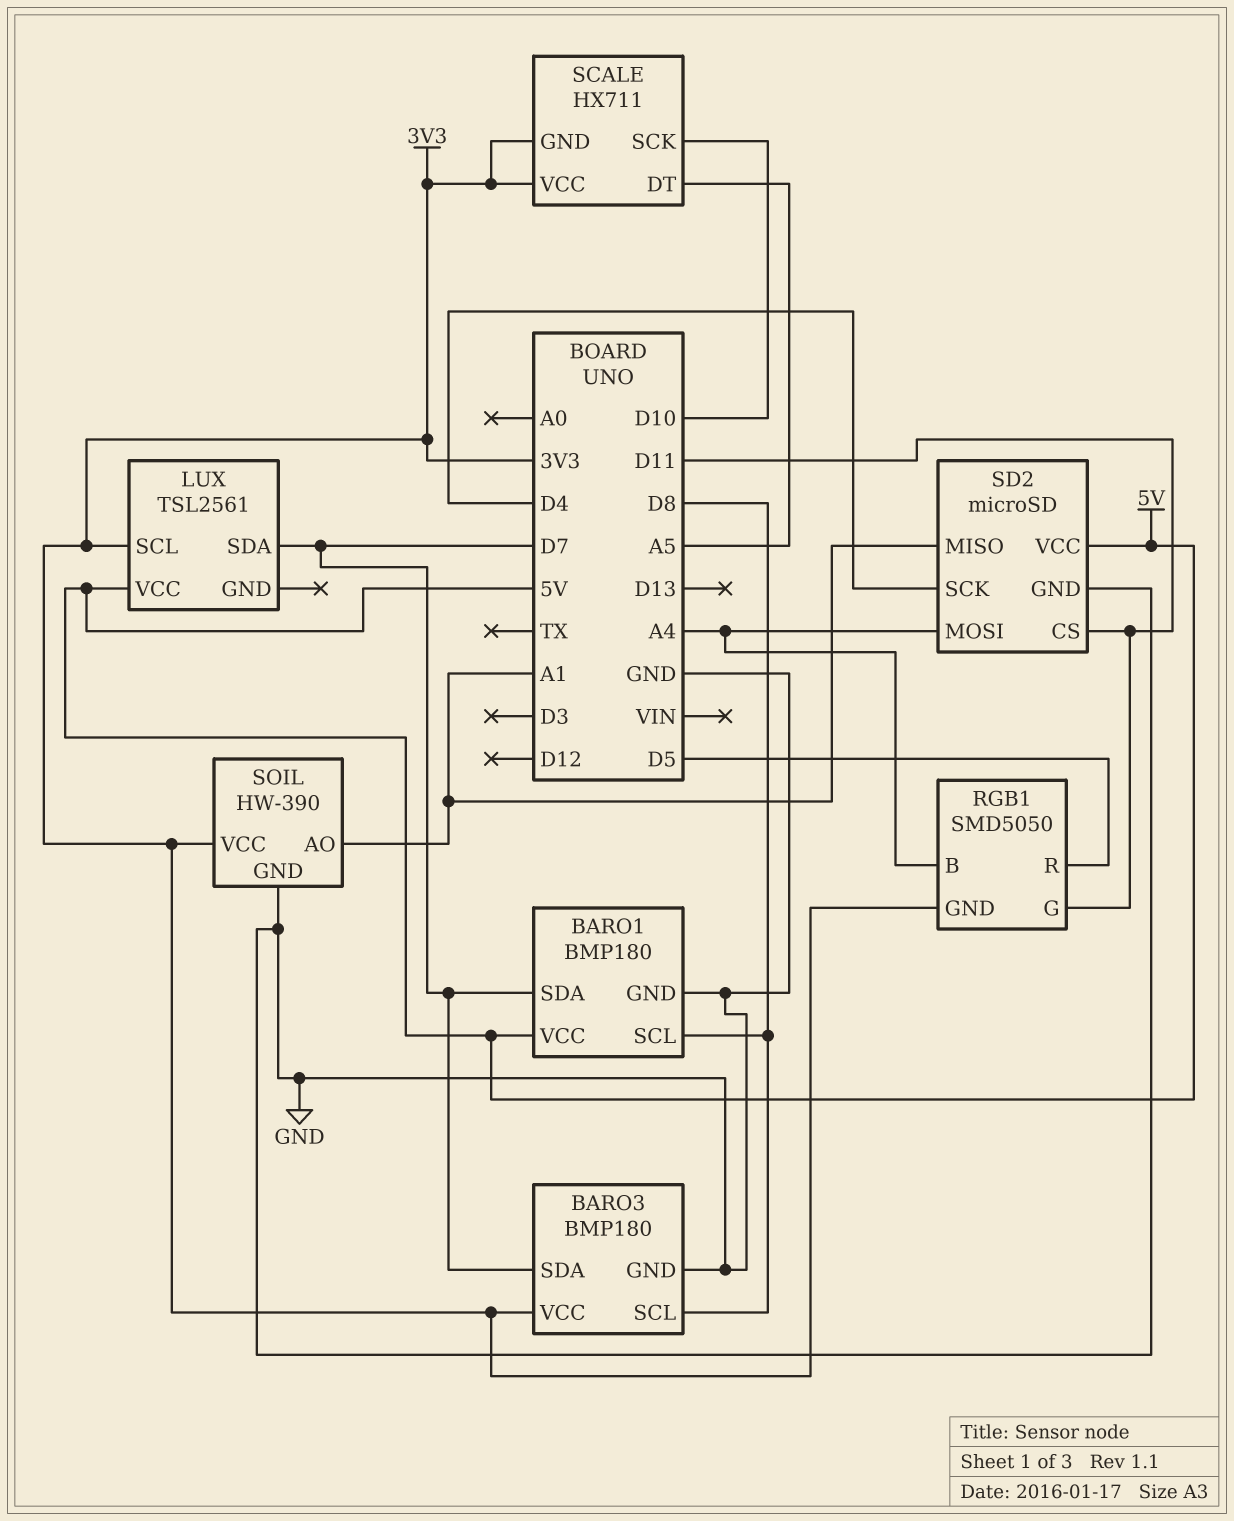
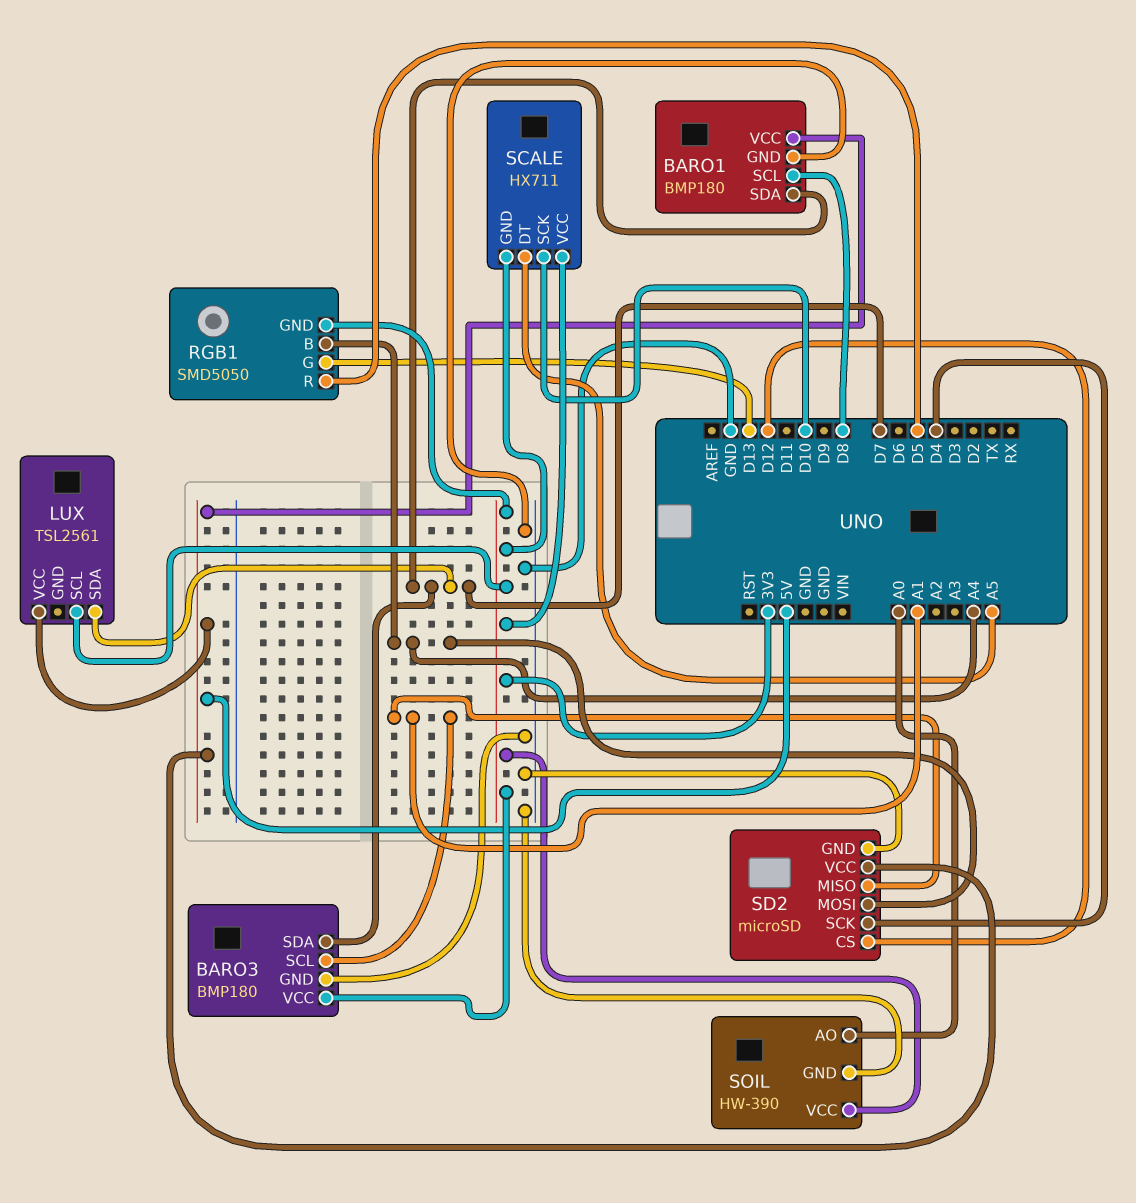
BARO3 pin SCL: D8 -> A1
RGB1 pin G: D11 -> D13
SD2 pin CS: D11 -> D12
SOIL pin AO: A1 -> A0

